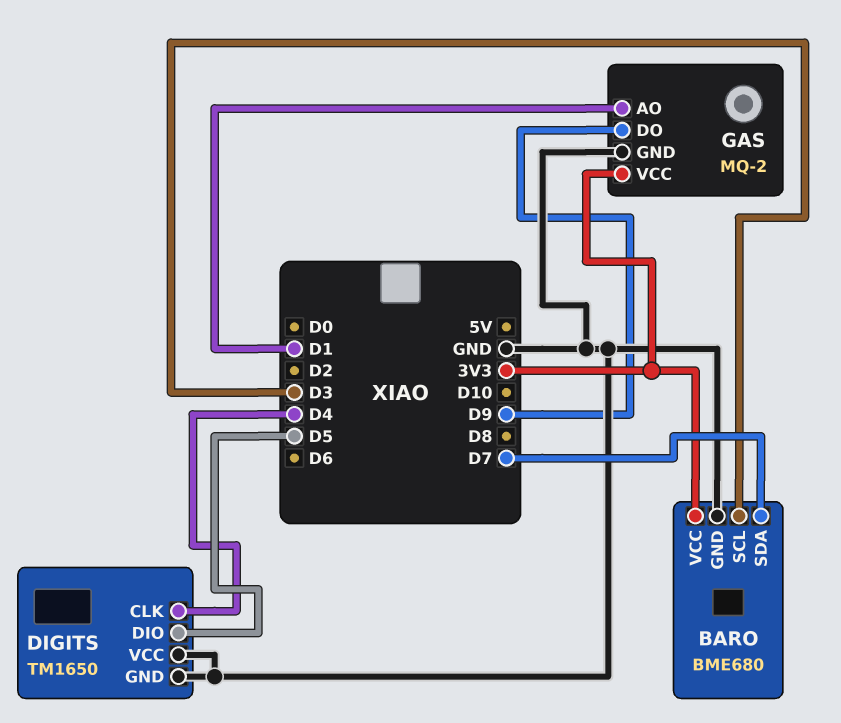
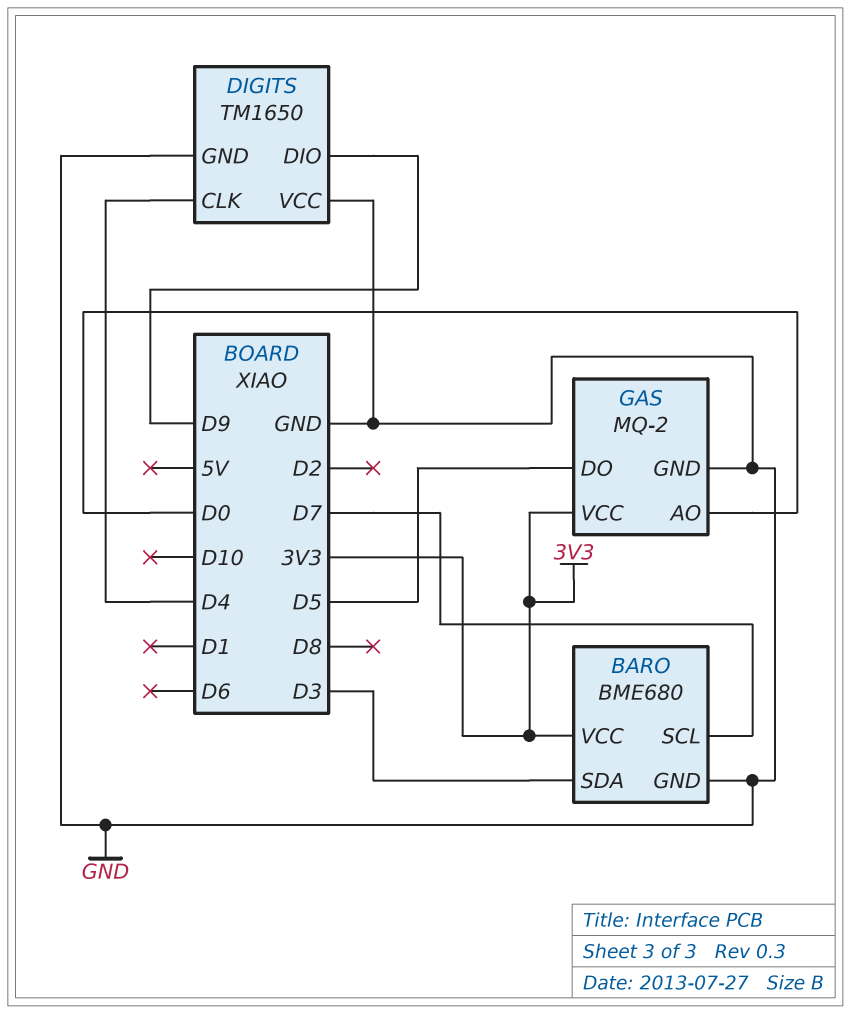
BARO pin SCL: D3 -> D7
BARO pin SDA: D7 -> D3
DIGITS pin DIO: D5 -> D9
GAS pin AO: D1 -> D0
GAS pin DO: D9 -> D5

